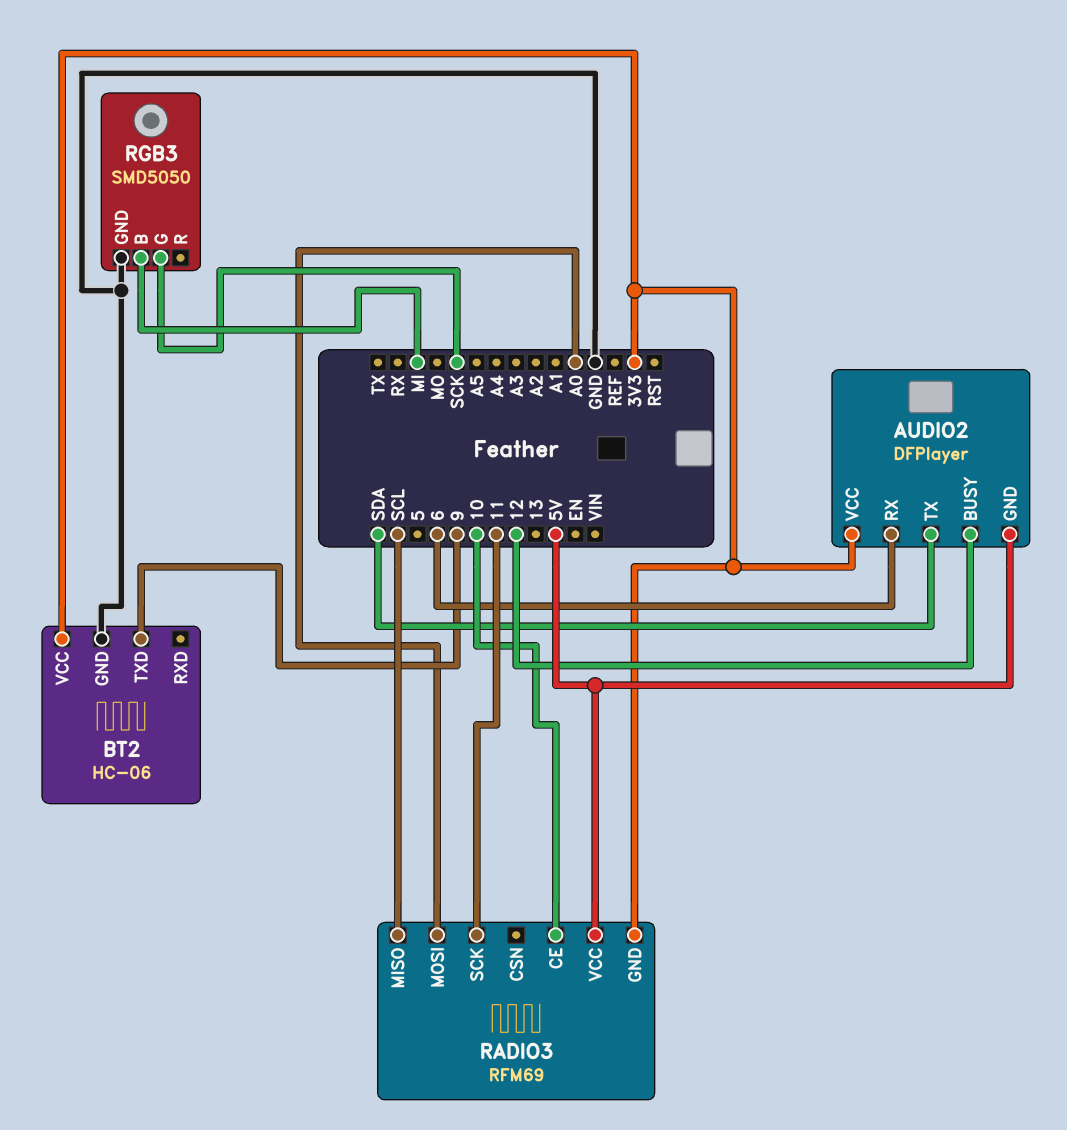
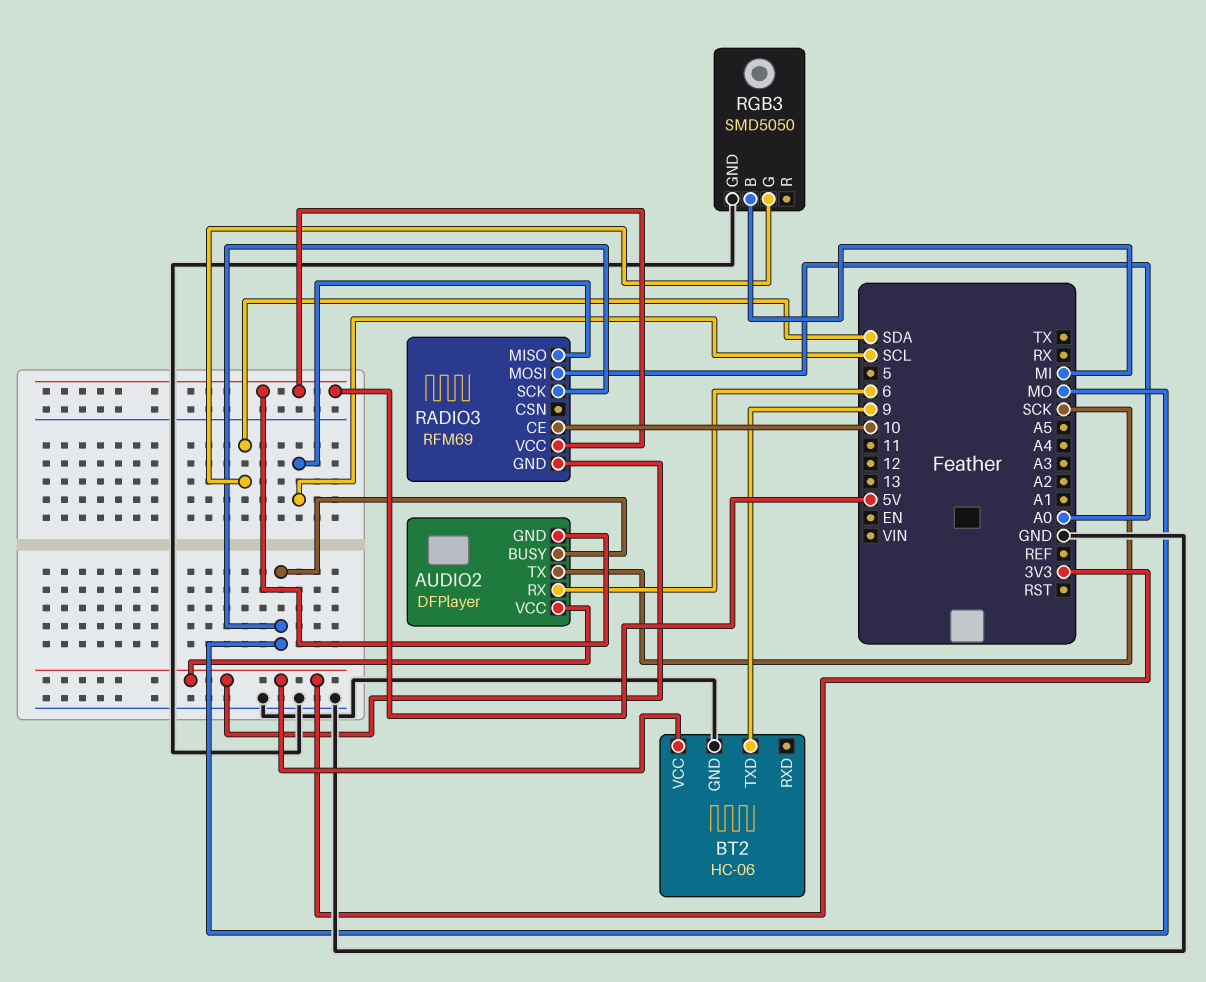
AUDIO2 pin BUSY: 12 -> MO
AUDIO2 pin TX: SDA -> SCK
RADIO3 pin SCK: 11 -> MO
RGB3 pin G: SCK -> SDA

